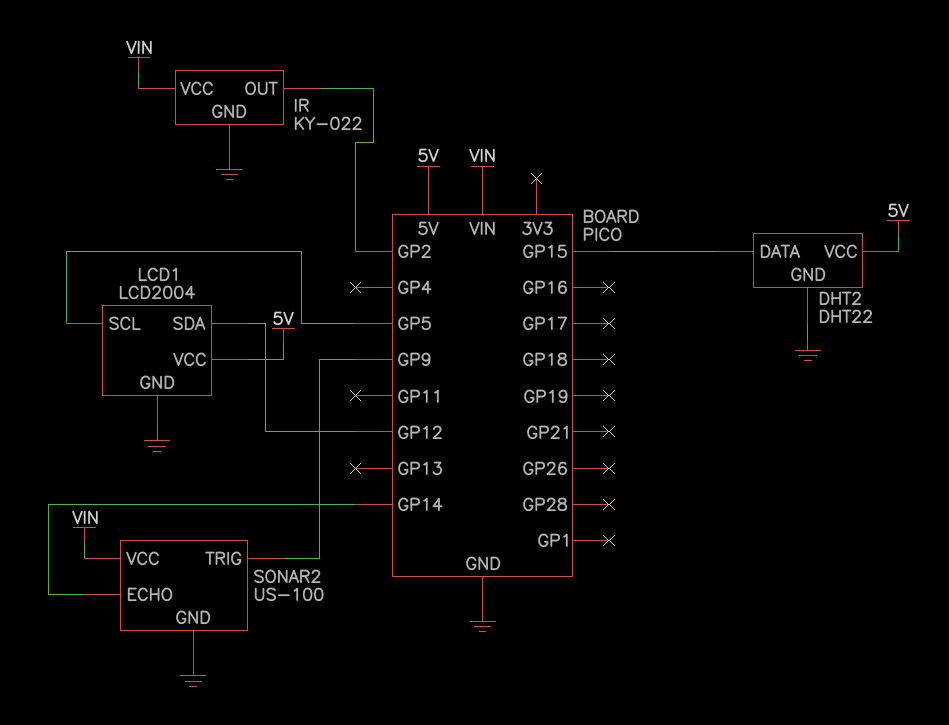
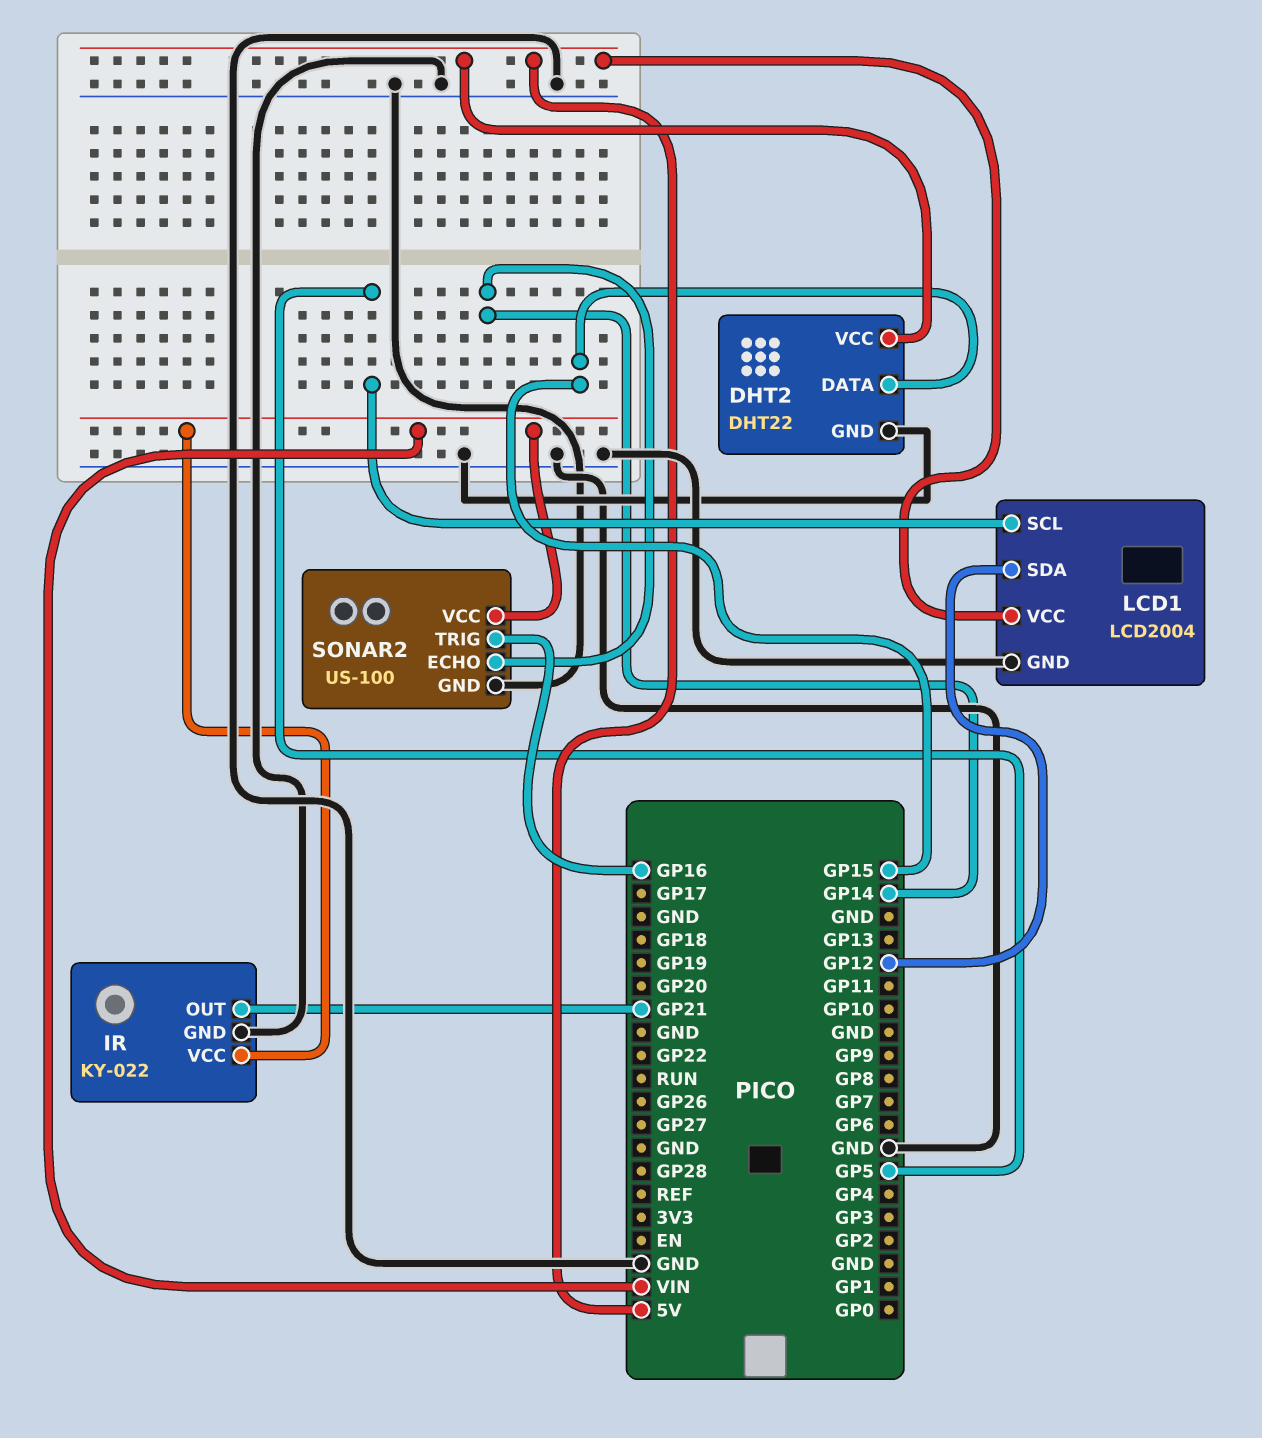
IR pin OUT: GP2 -> GP21
SONAR2 pin TRIG: GP9 -> GP16

